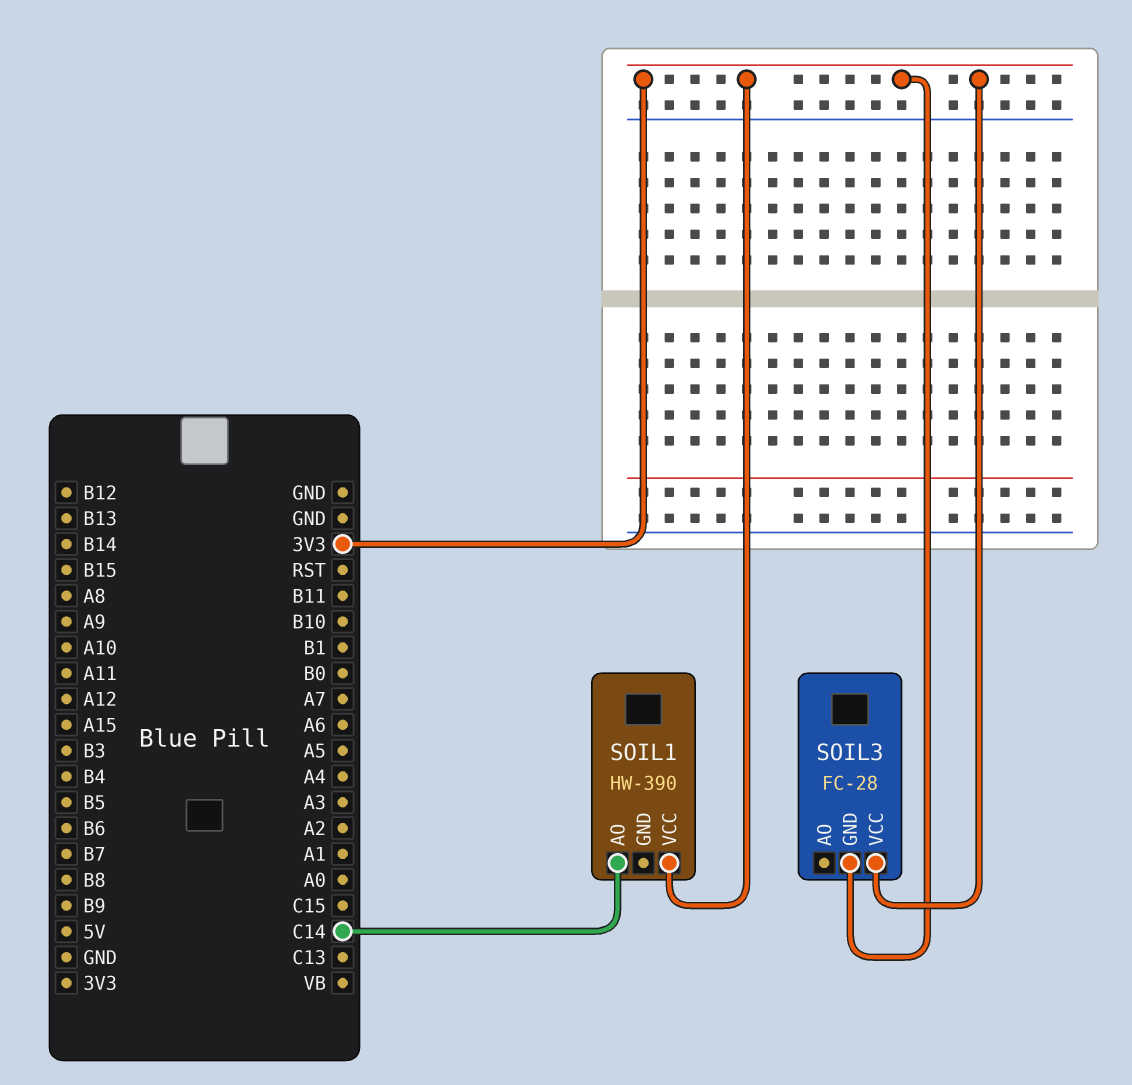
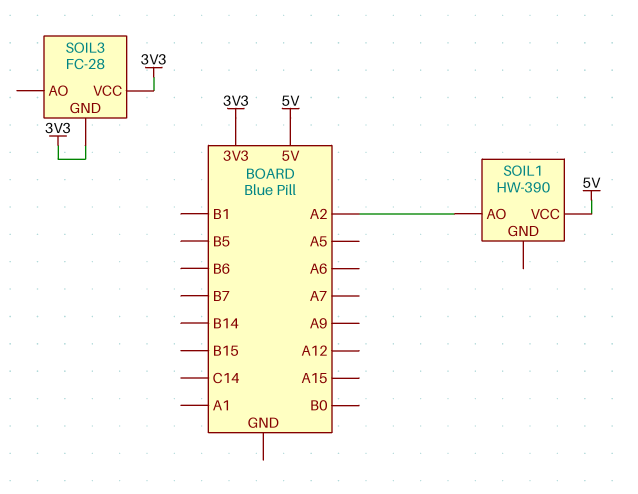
SOIL1 pin AO: C14 -> A2
SOIL1 pin VCC: 3V3 -> 5V

